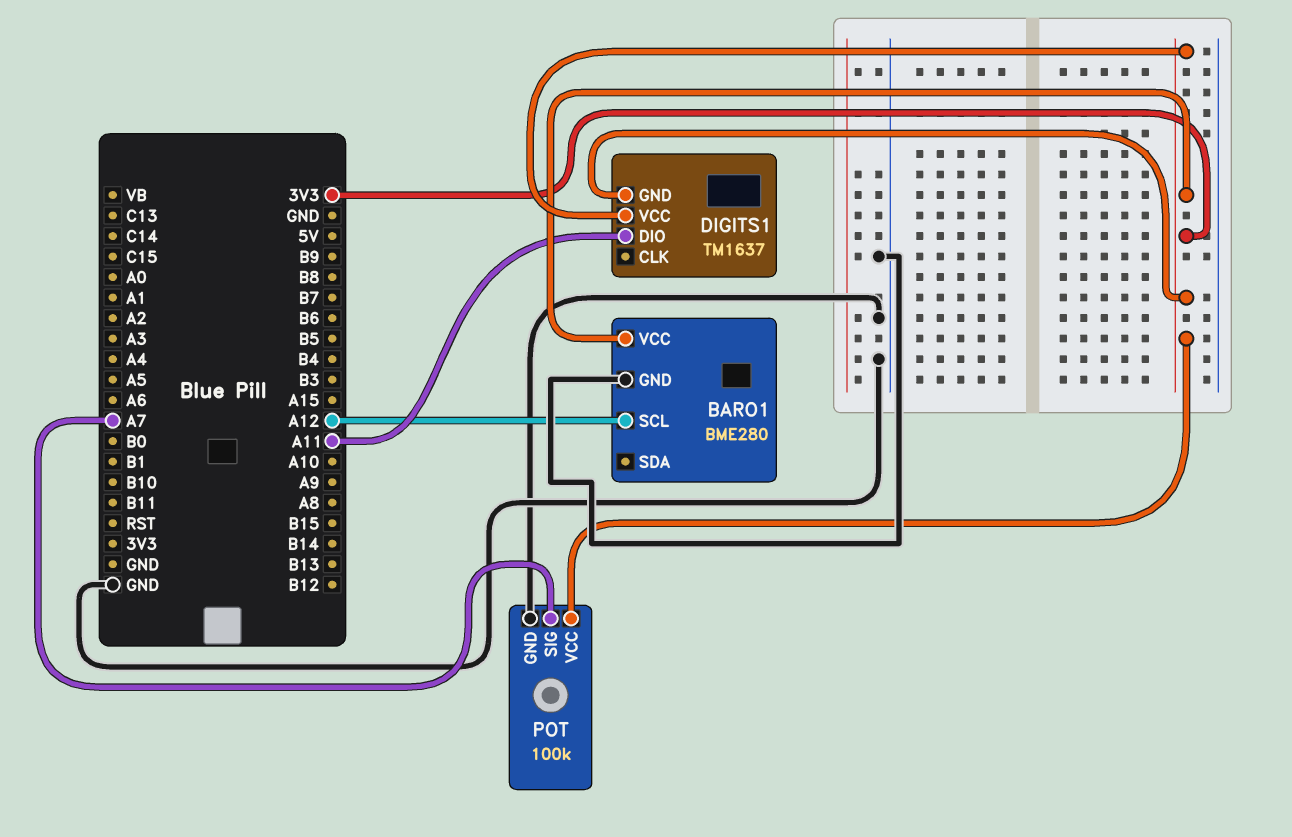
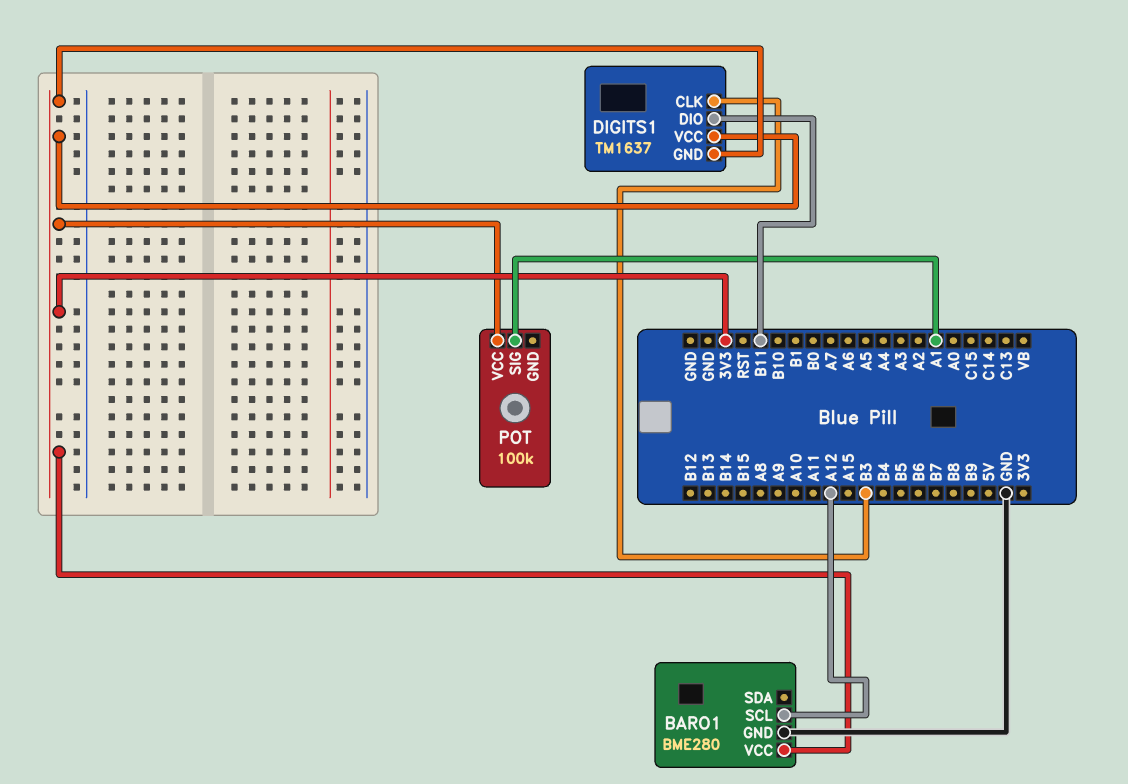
DIGITS1 pin CLK: none -> B3
DIGITS1 pin DIO: A11 -> B11
POT pin GND: GND -> none
POT pin SIG: A7 -> A1

